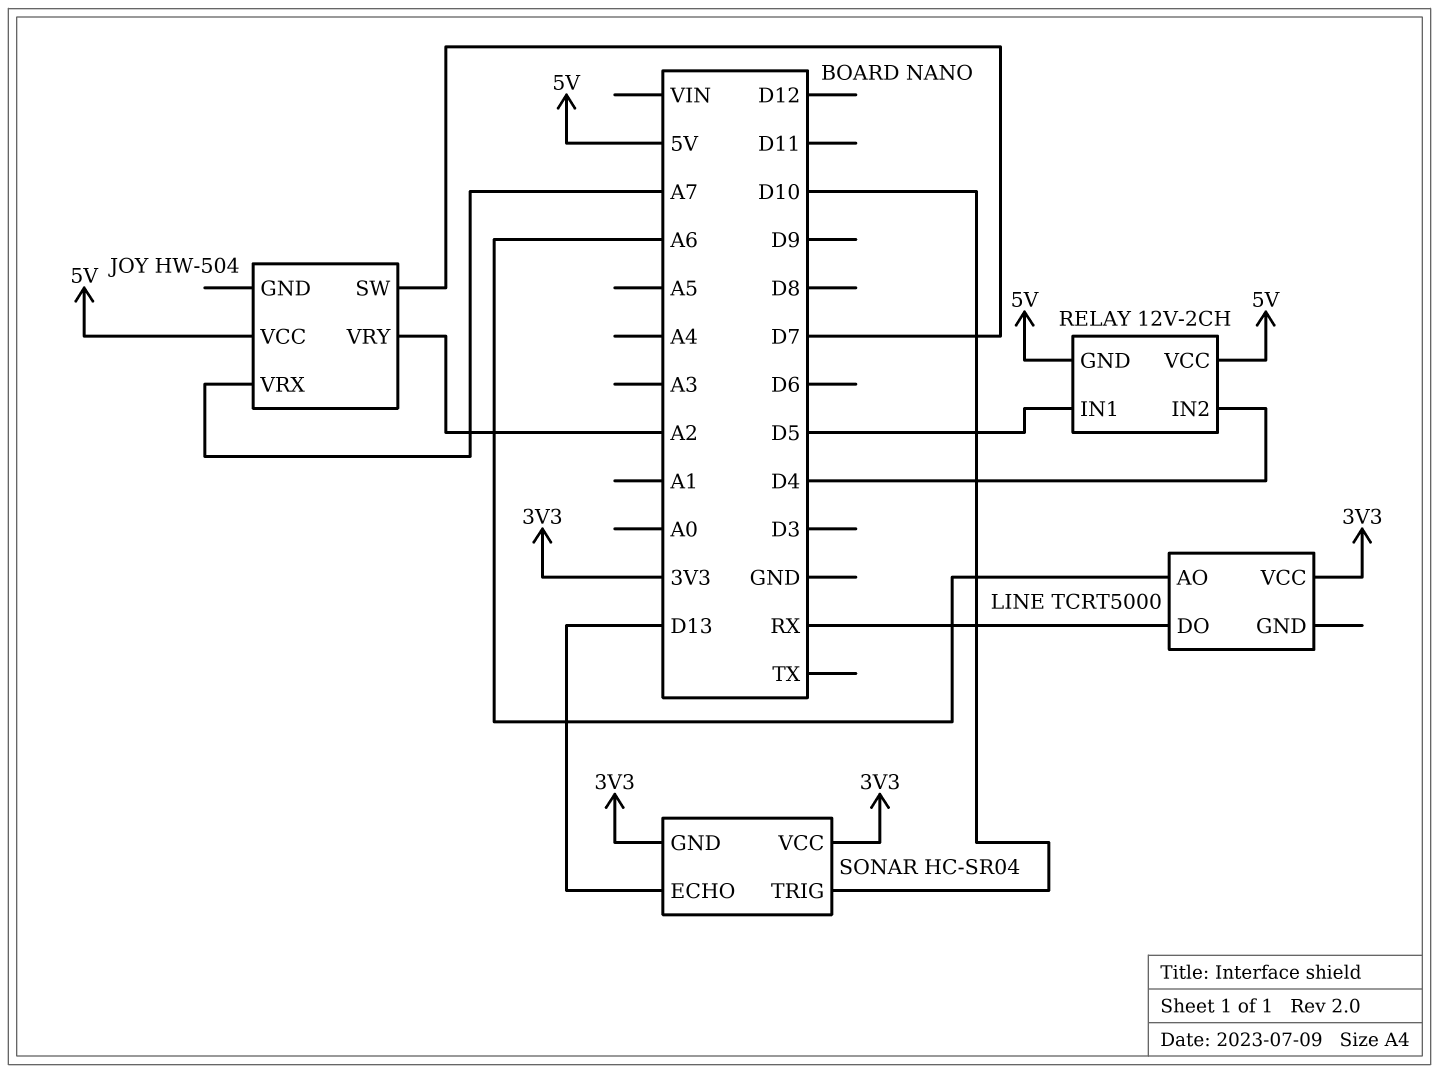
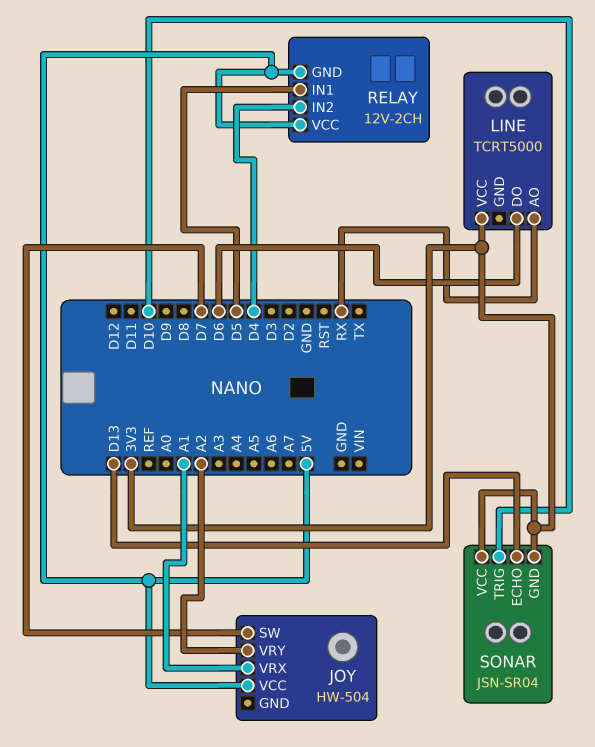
JOY pin VRX: A7 -> A1
LINE pin AO: A6 -> RX
LINE pin DO: RX -> D6
SONAR: HC-SR04 -> JSN-SR04

